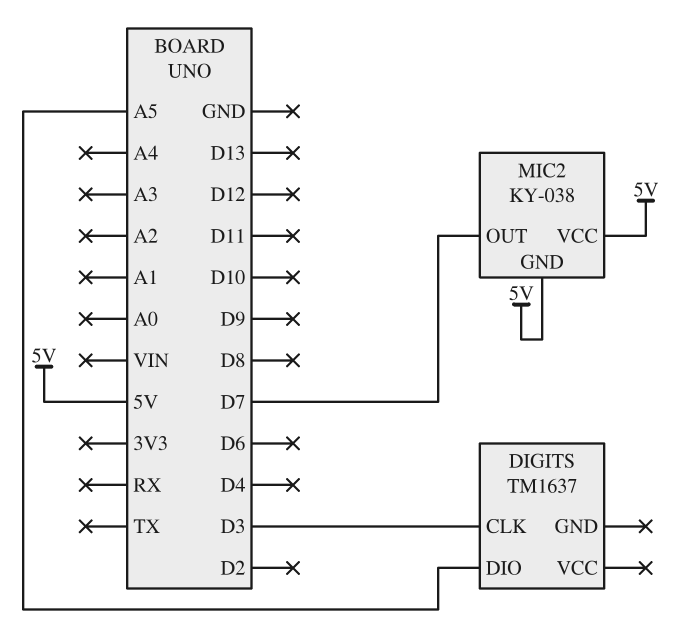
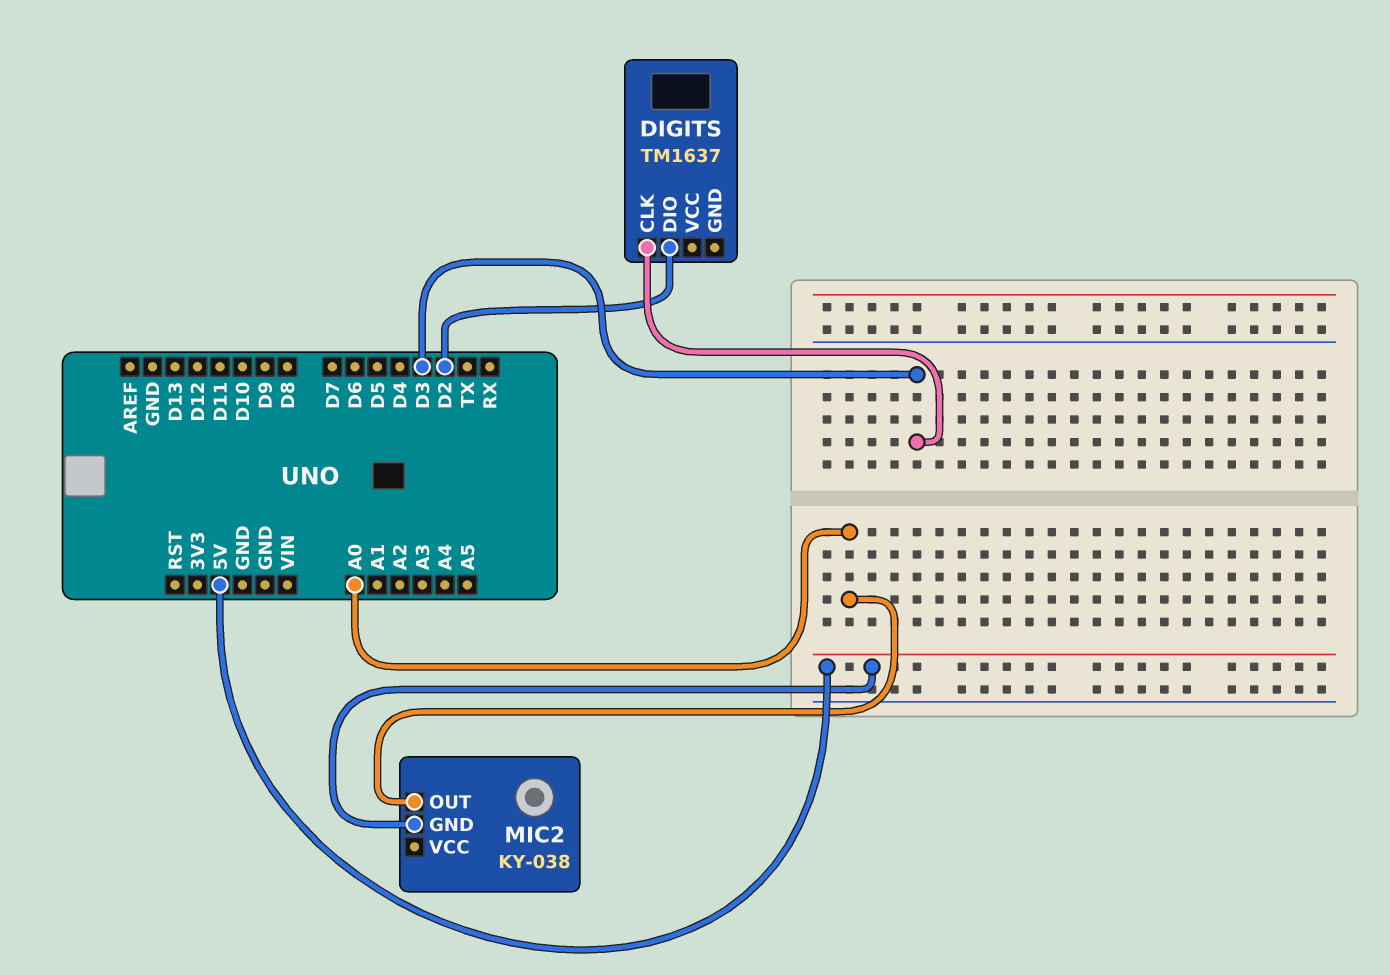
DIGITS pin DIO: A5 -> D2
MIC2 pin OUT: D7 -> A0
MIC2 pin VCC: 5V -> none

